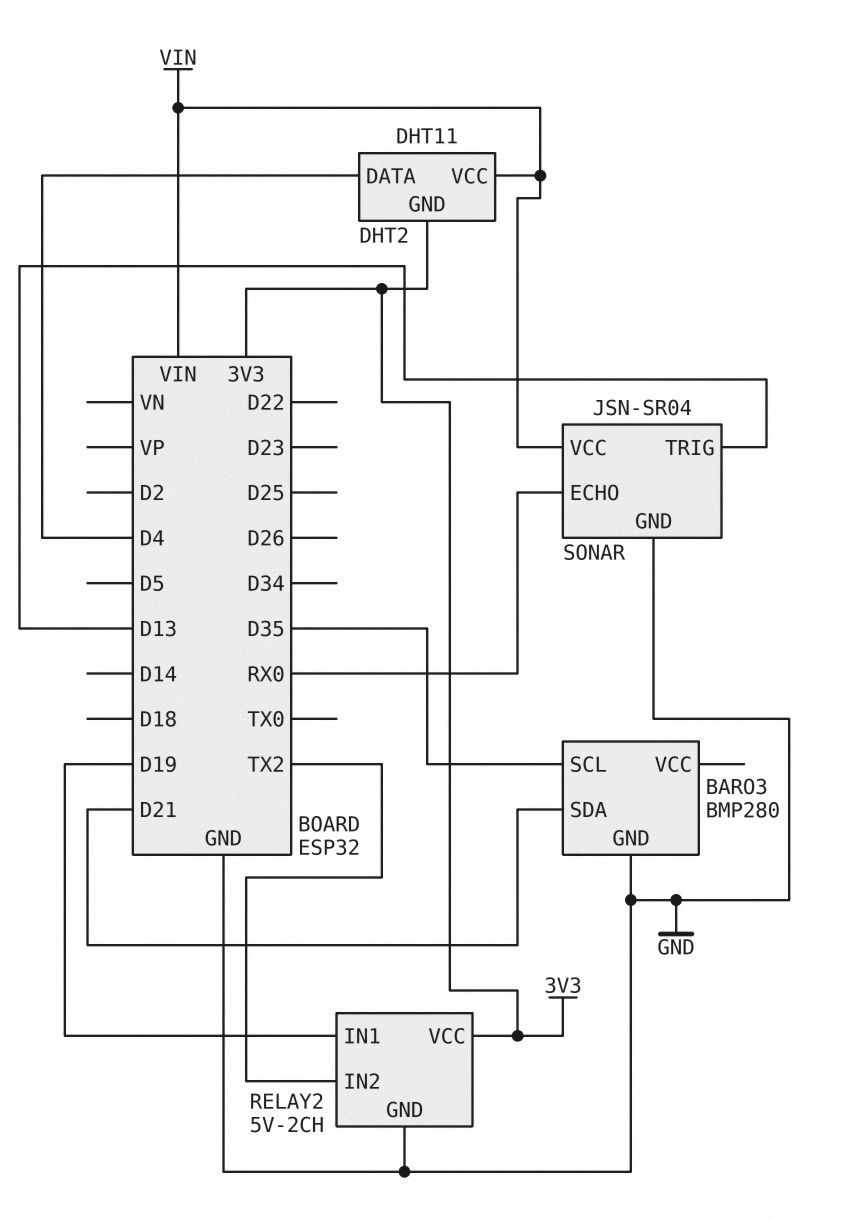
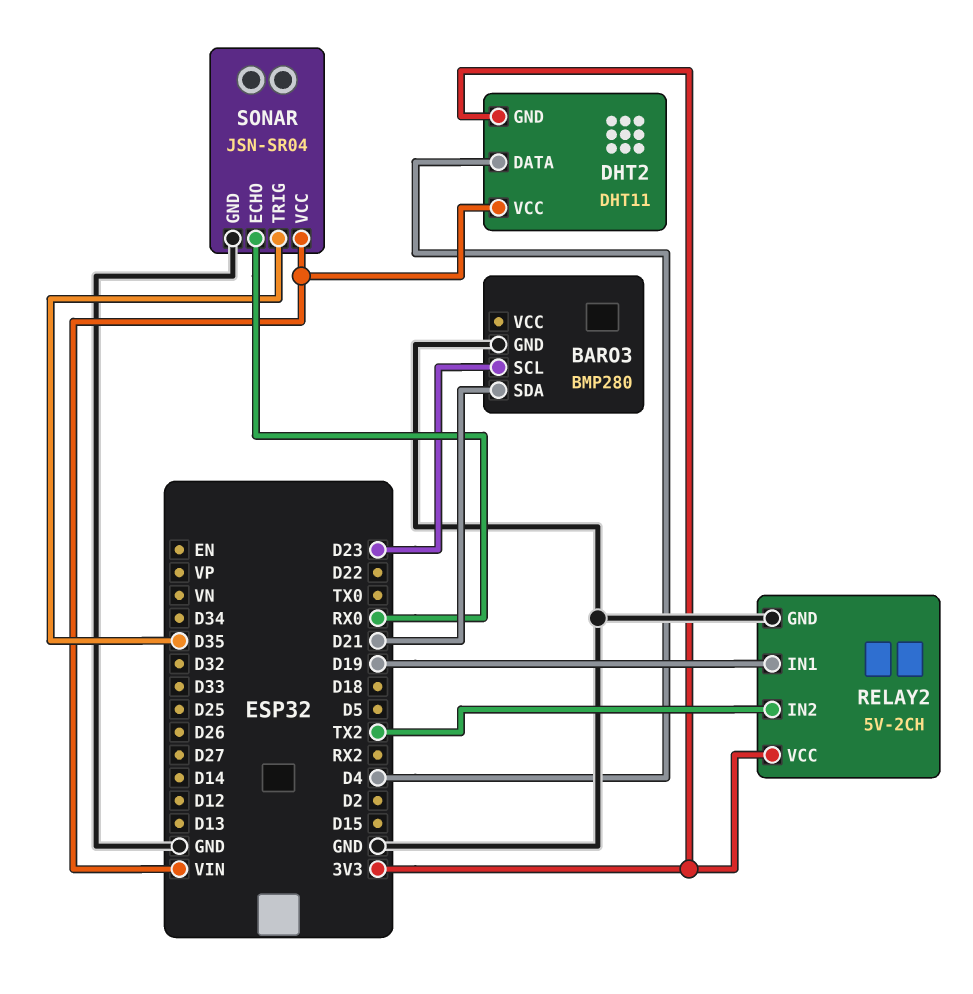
BARO3 pin SCL: D35 -> D23
SONAR pin TRIG: D13 -> D35

